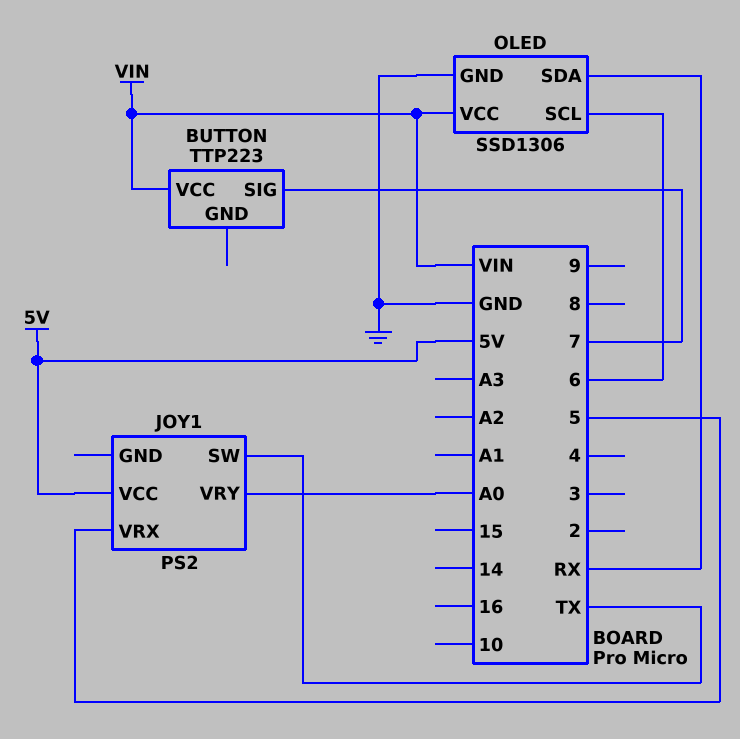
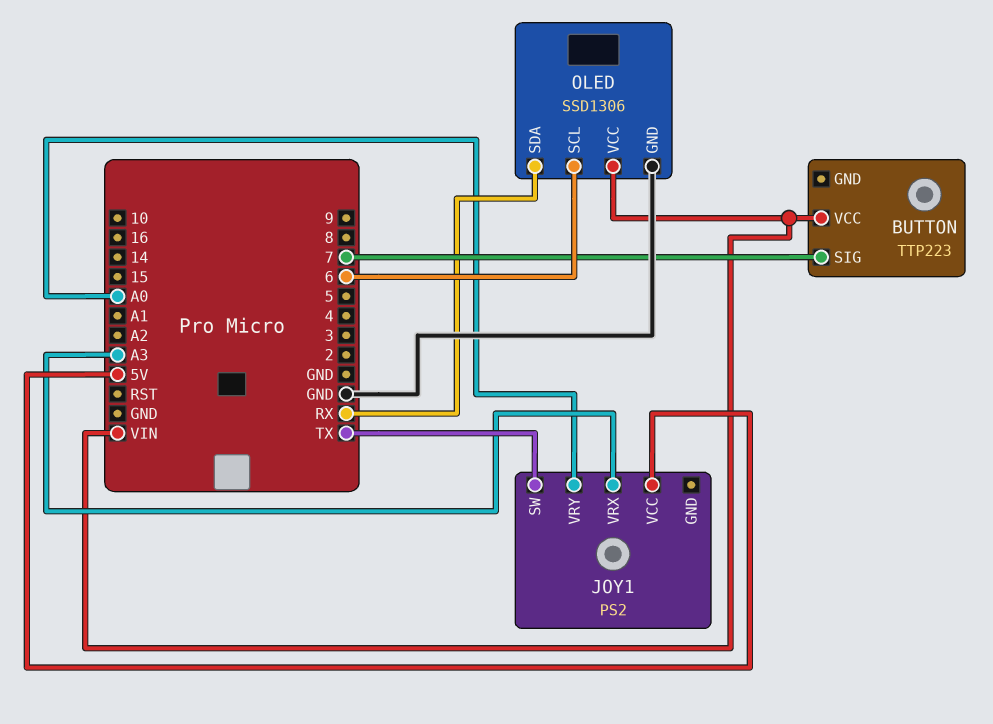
JOY1 pin VRX: 5 -> A3

